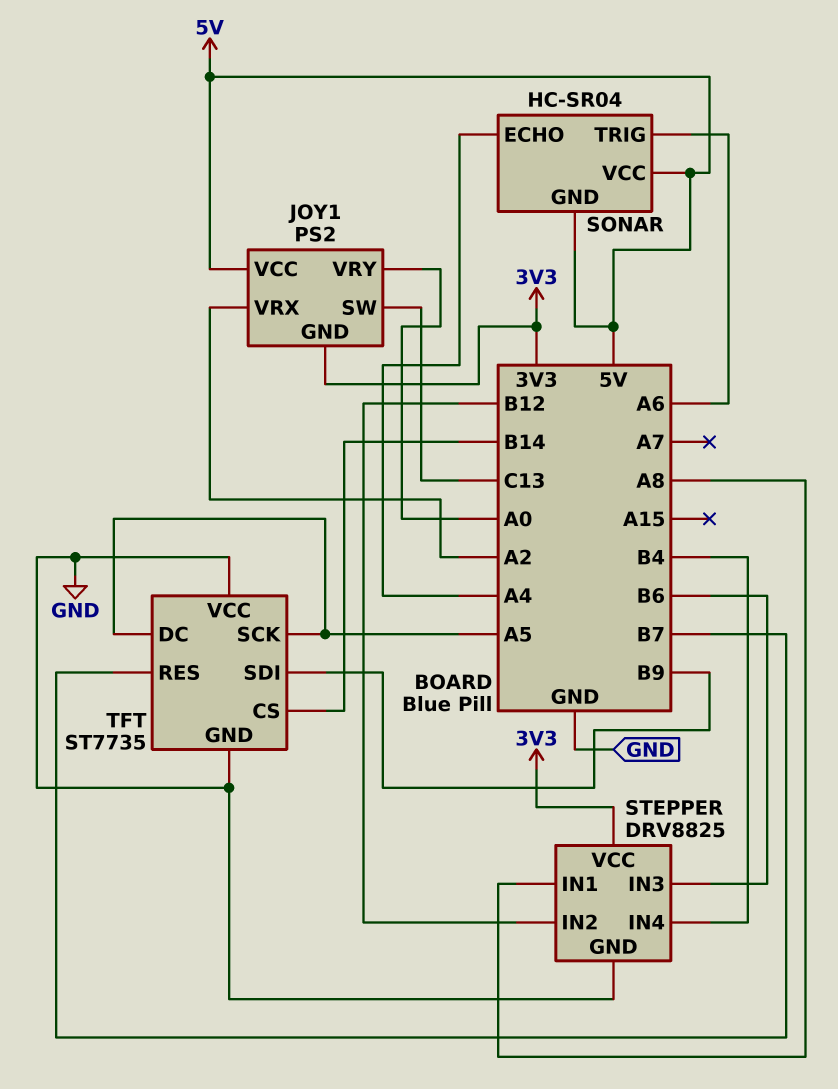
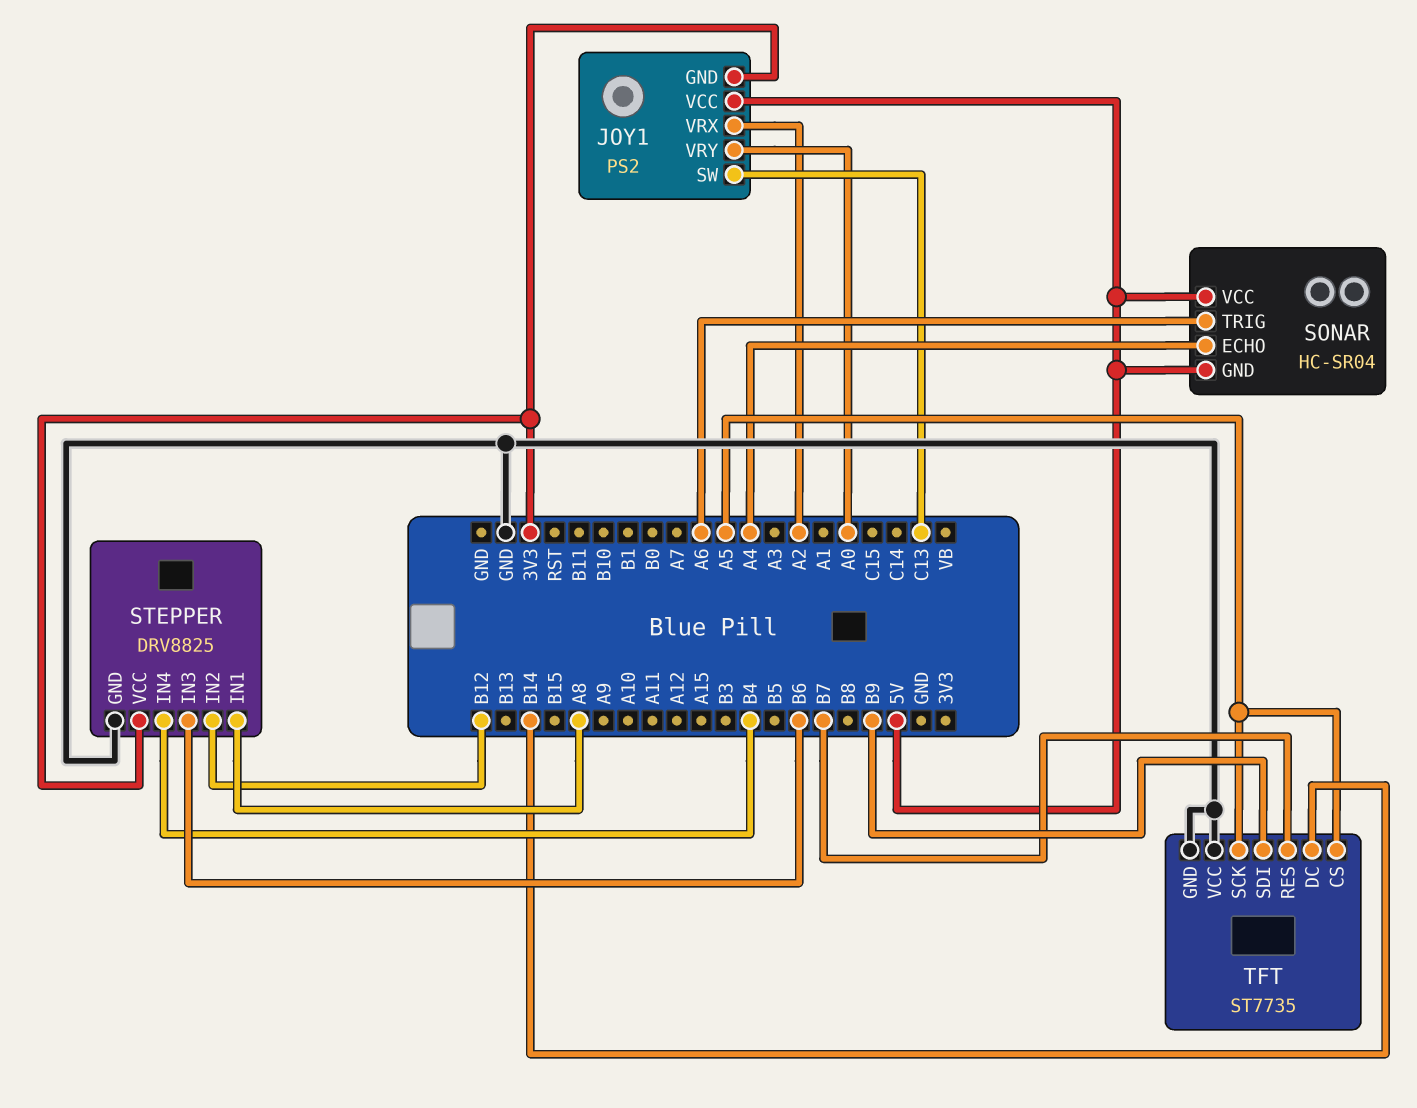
TFT pin CS: B14 -> A5
TFT pin DC: A5 -> B14

